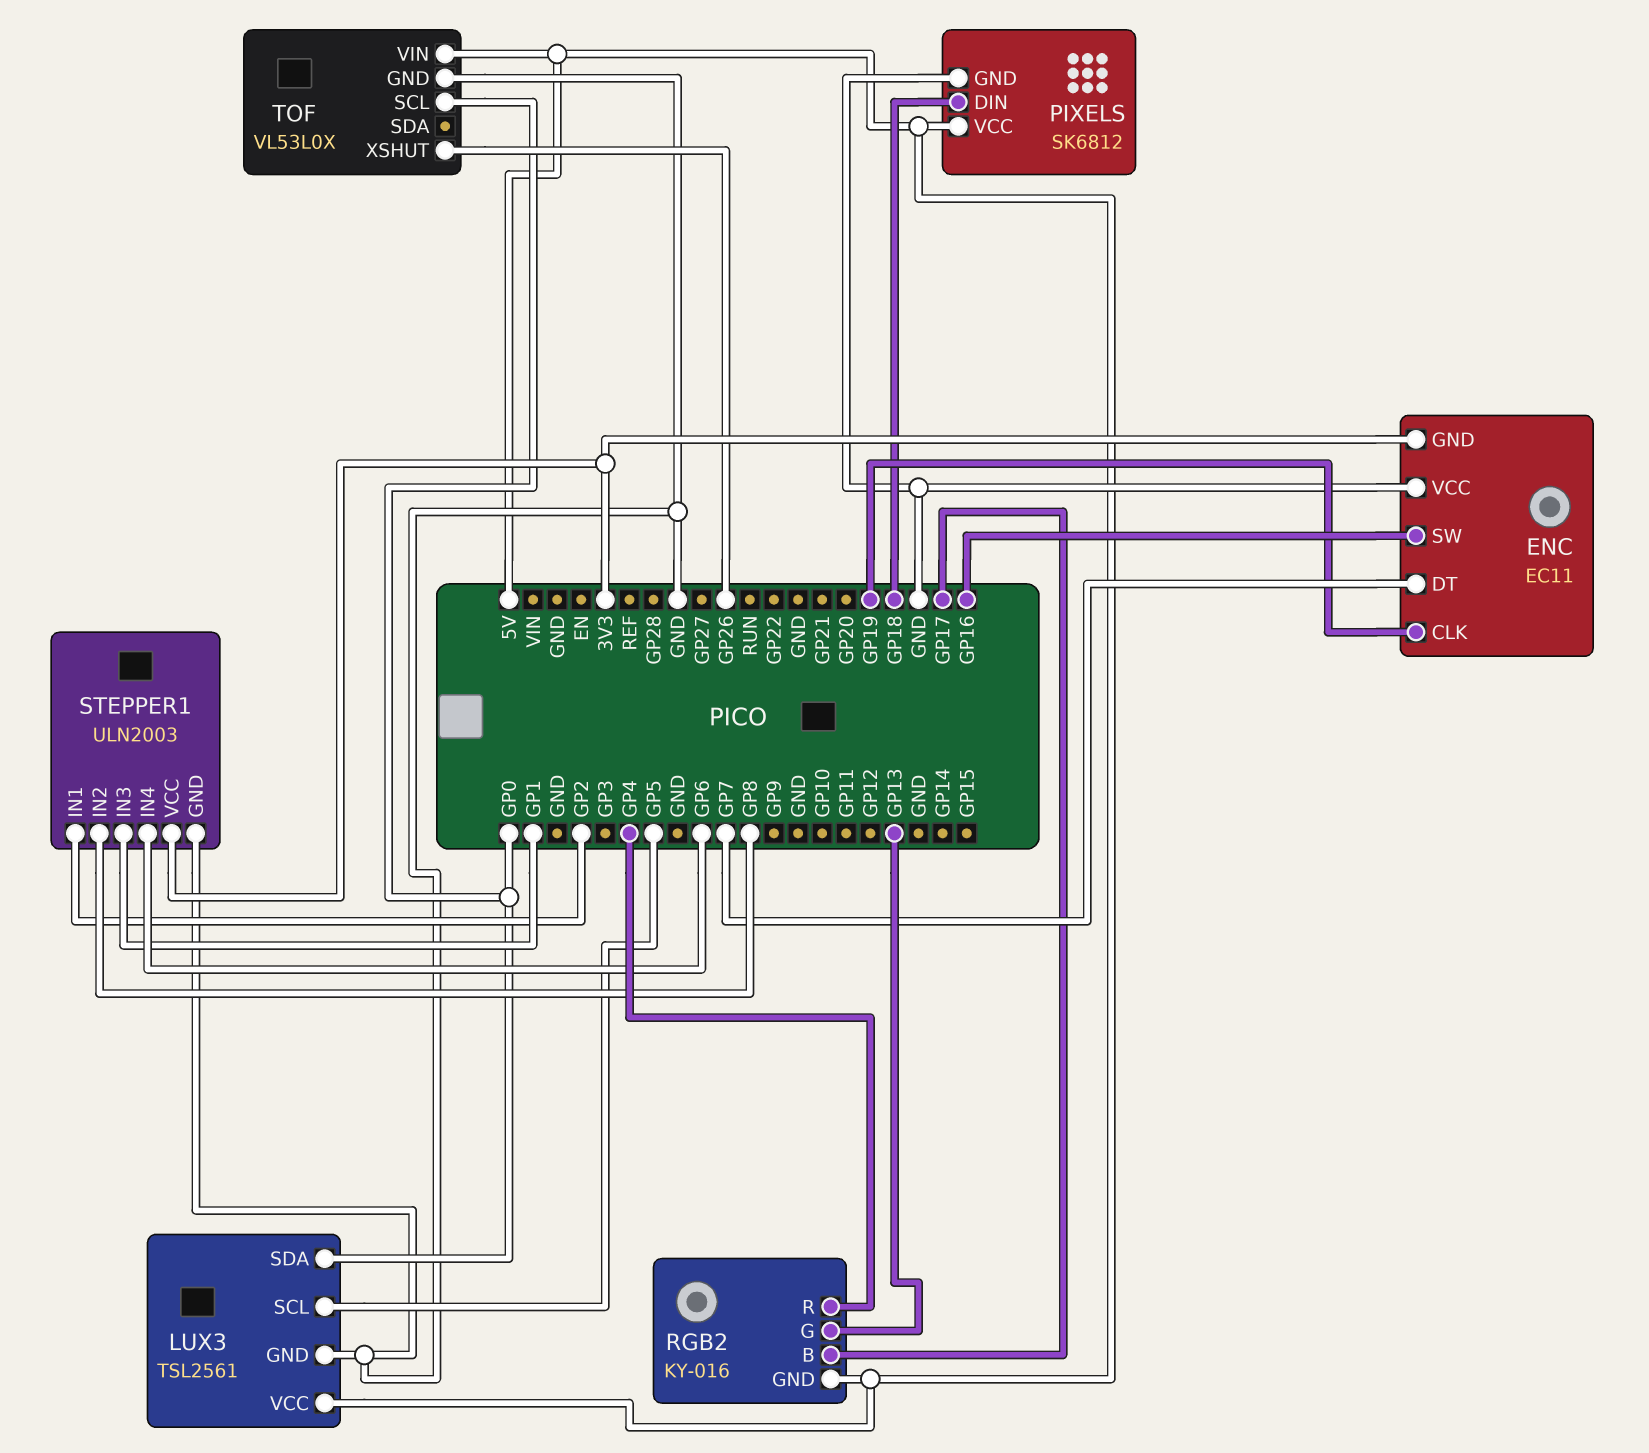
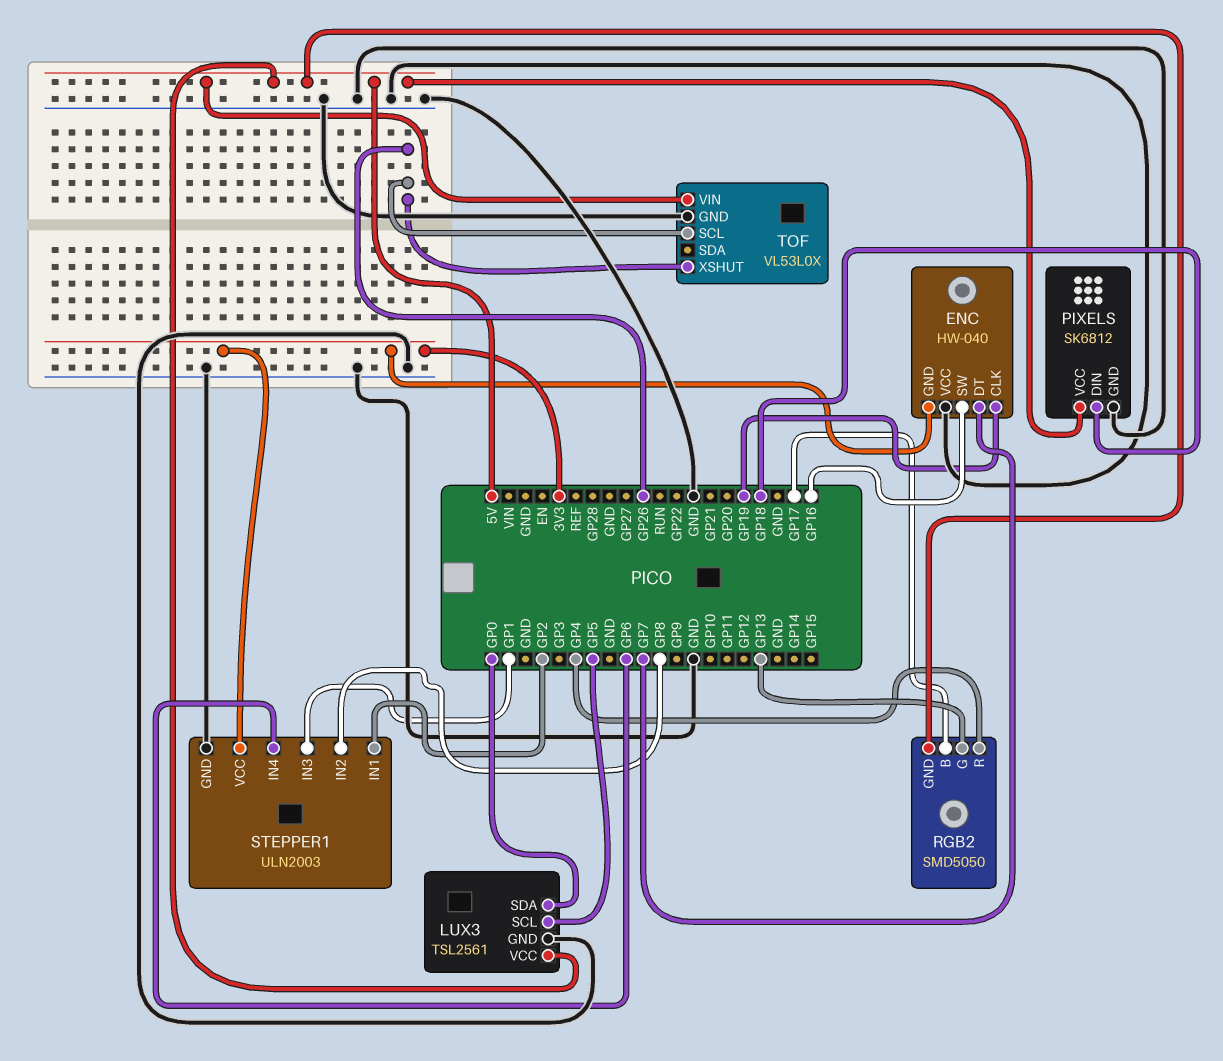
ENC: EC11 -> HW-040
RGB2: KY-016 -> SMD5050
TOF pin SCL: GP0 -> GP26

